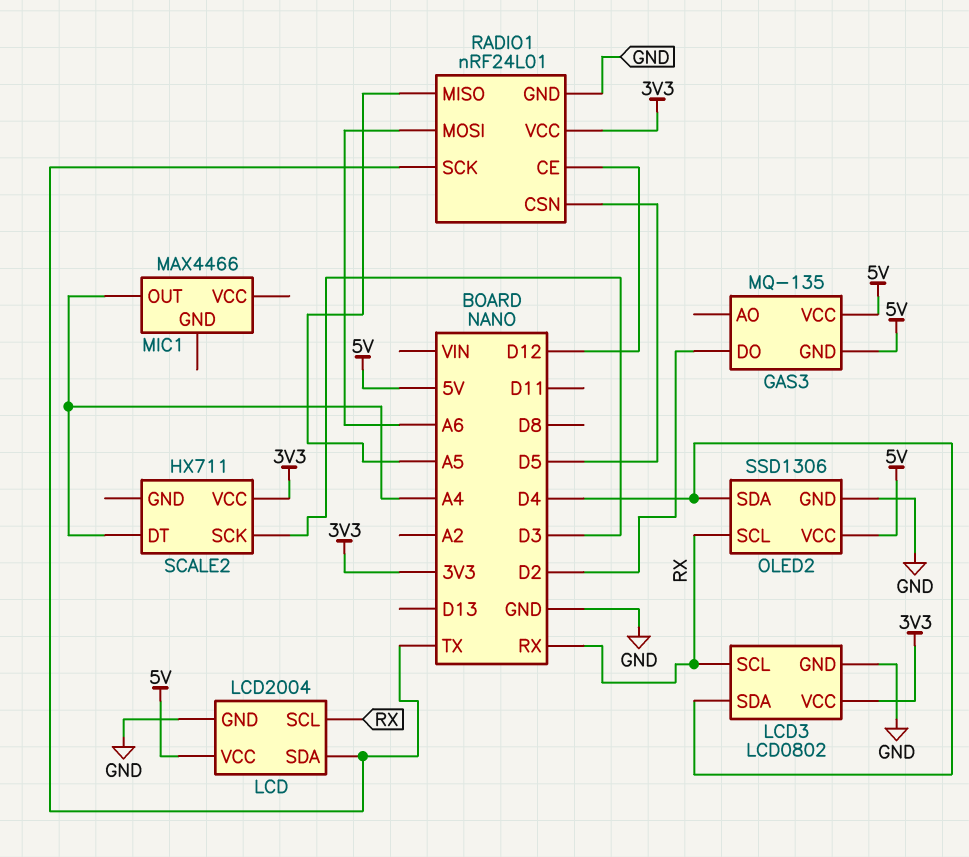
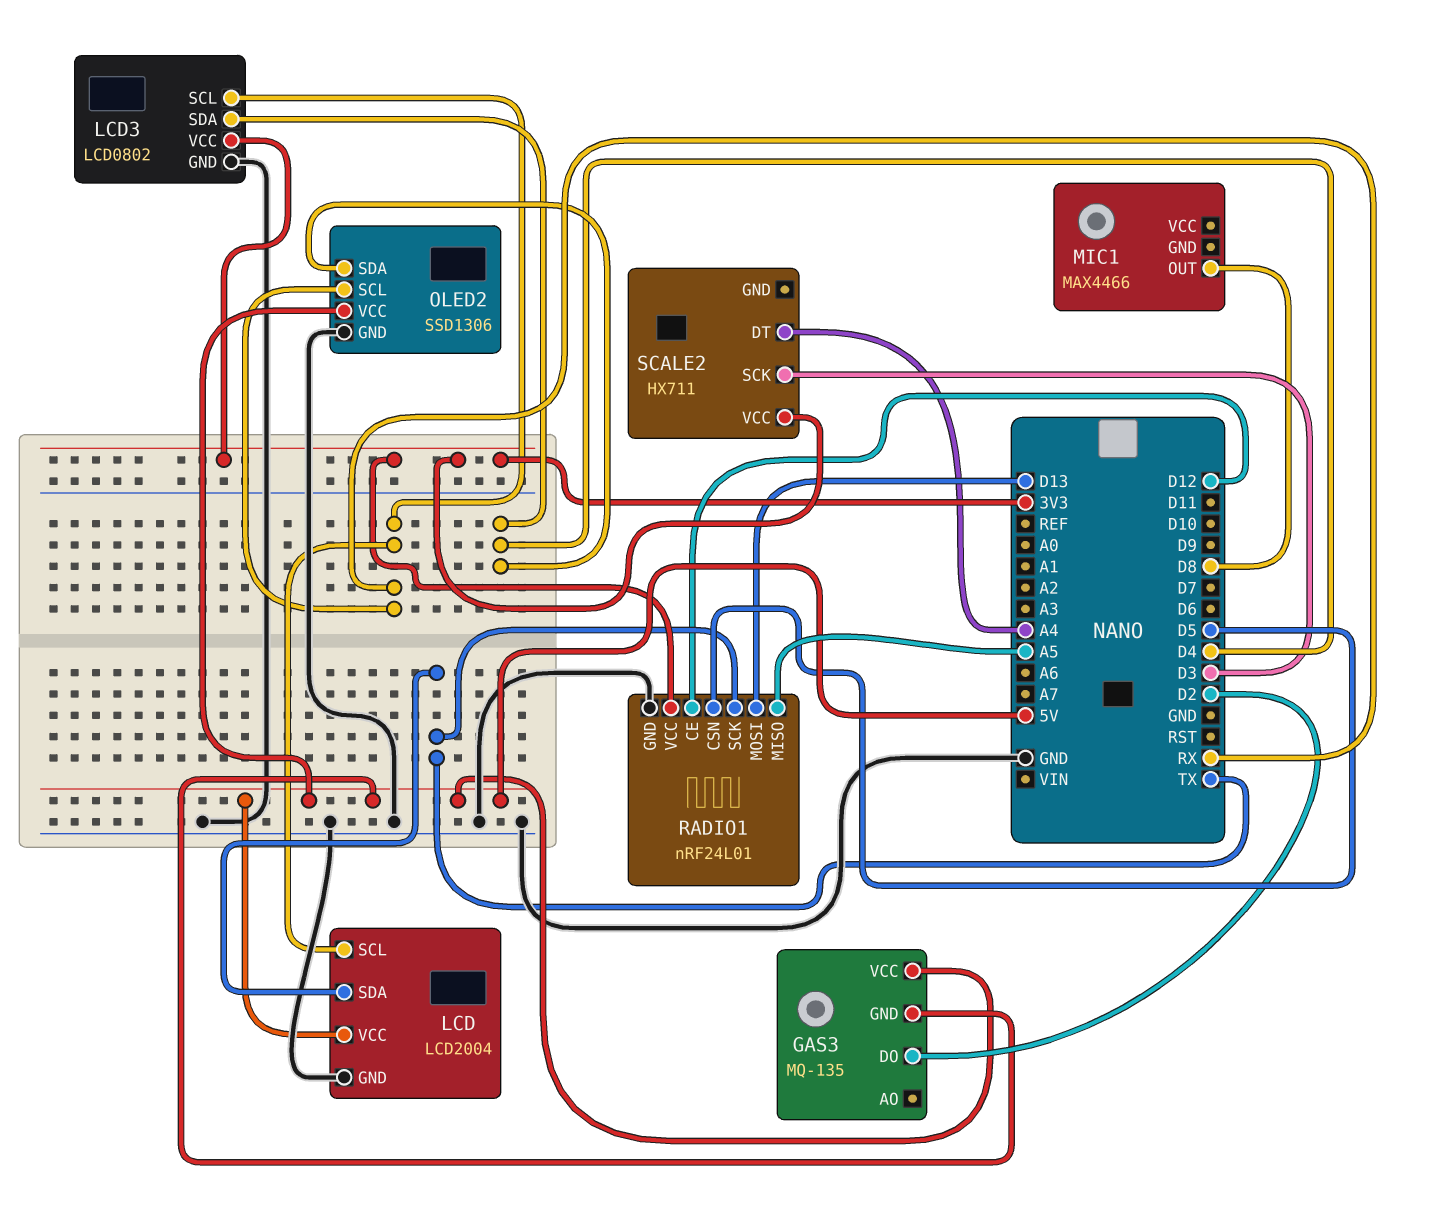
MIC1 pin OUT: A4 -> D8
RADIO1 pin MOSI: A6 -> D13

